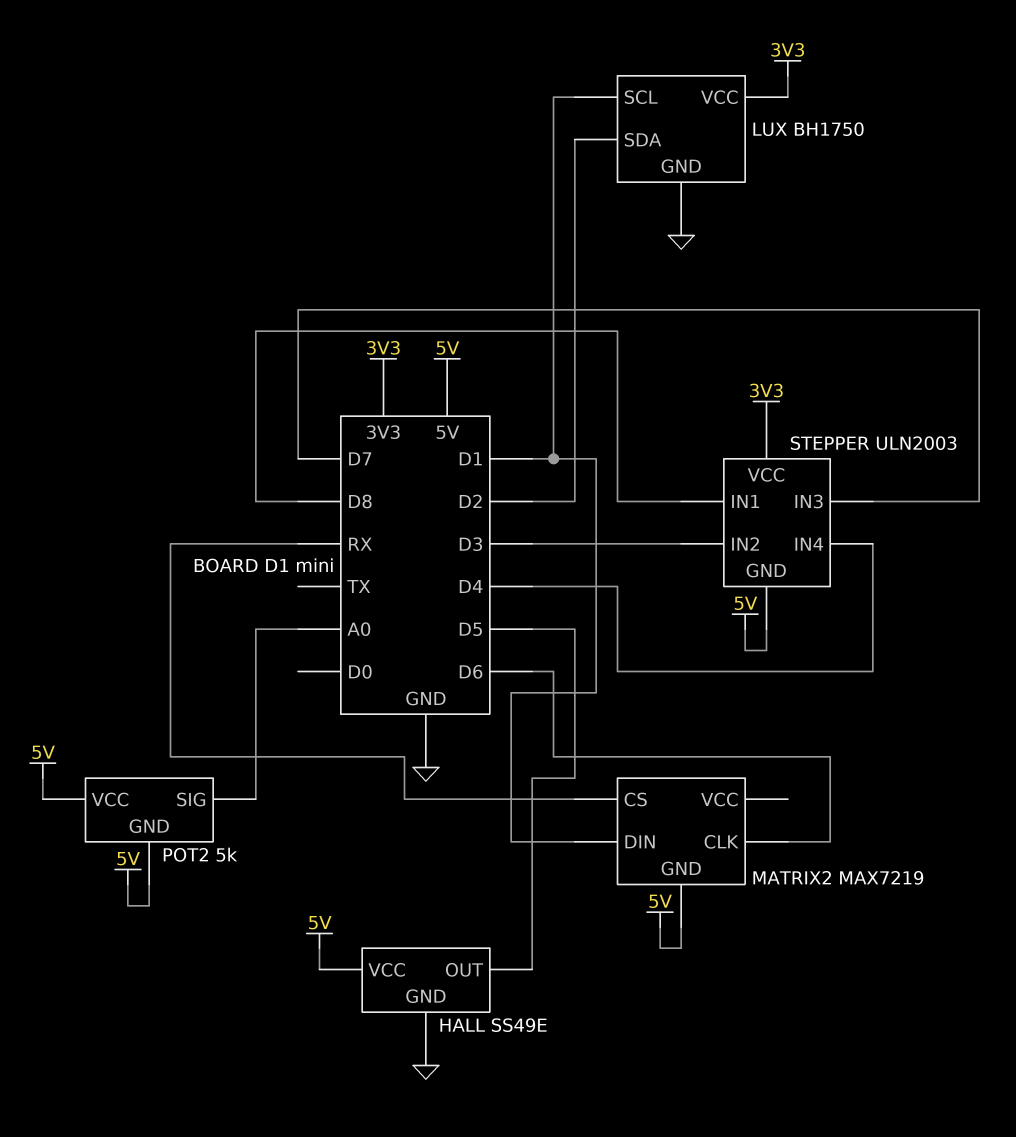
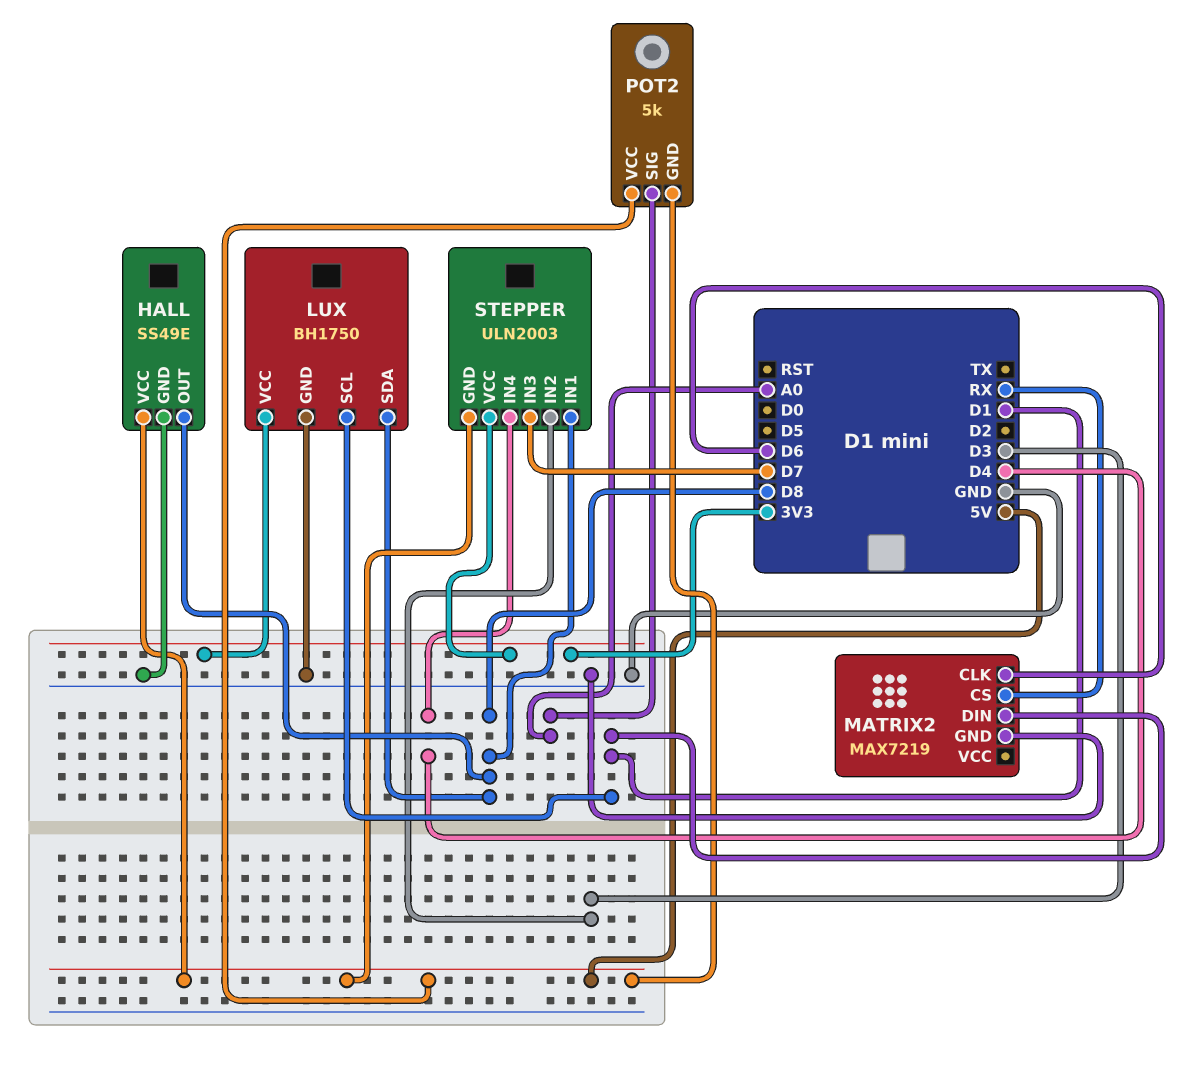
HALL pin OUT: D5 -> D8
LUX pin SDA: D2 -> D8
MATRIX2 pin GND: 5V -> GND

